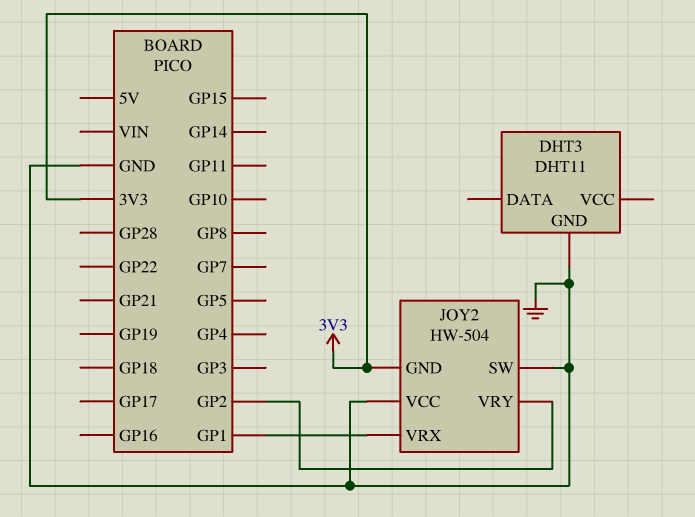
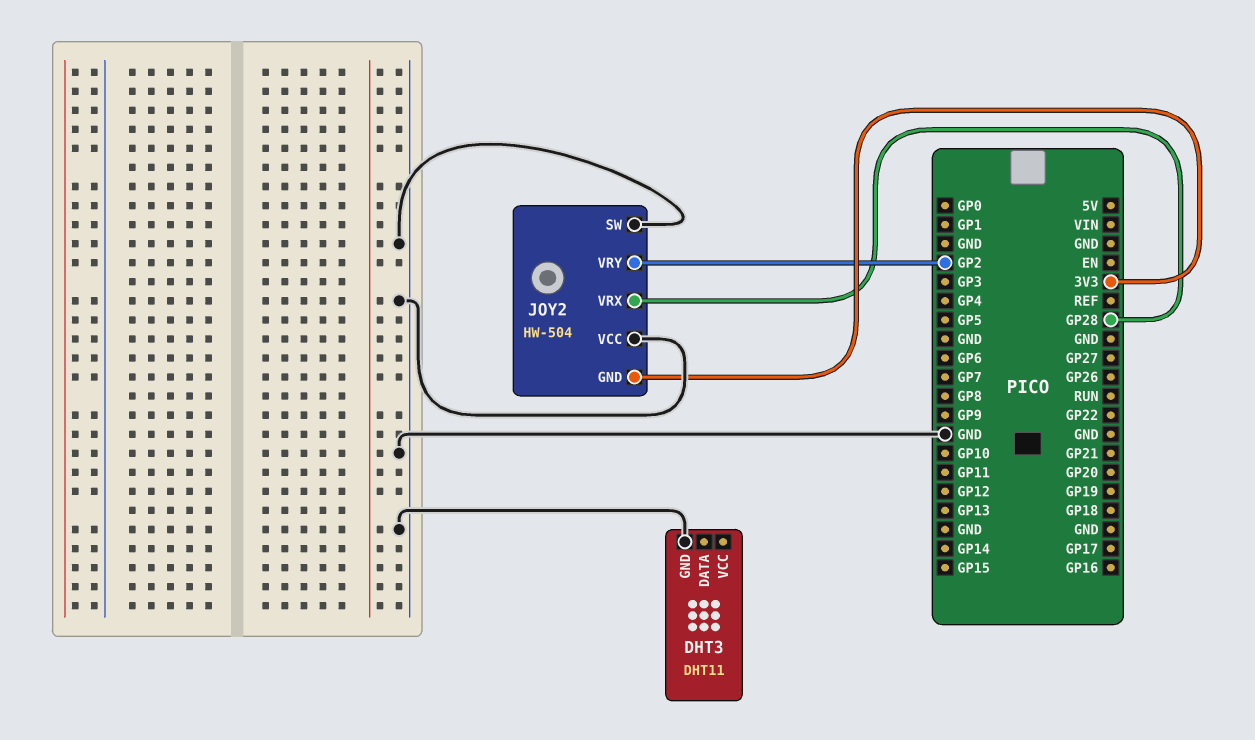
JOY2 pin VRX: GP1 -> GP28

